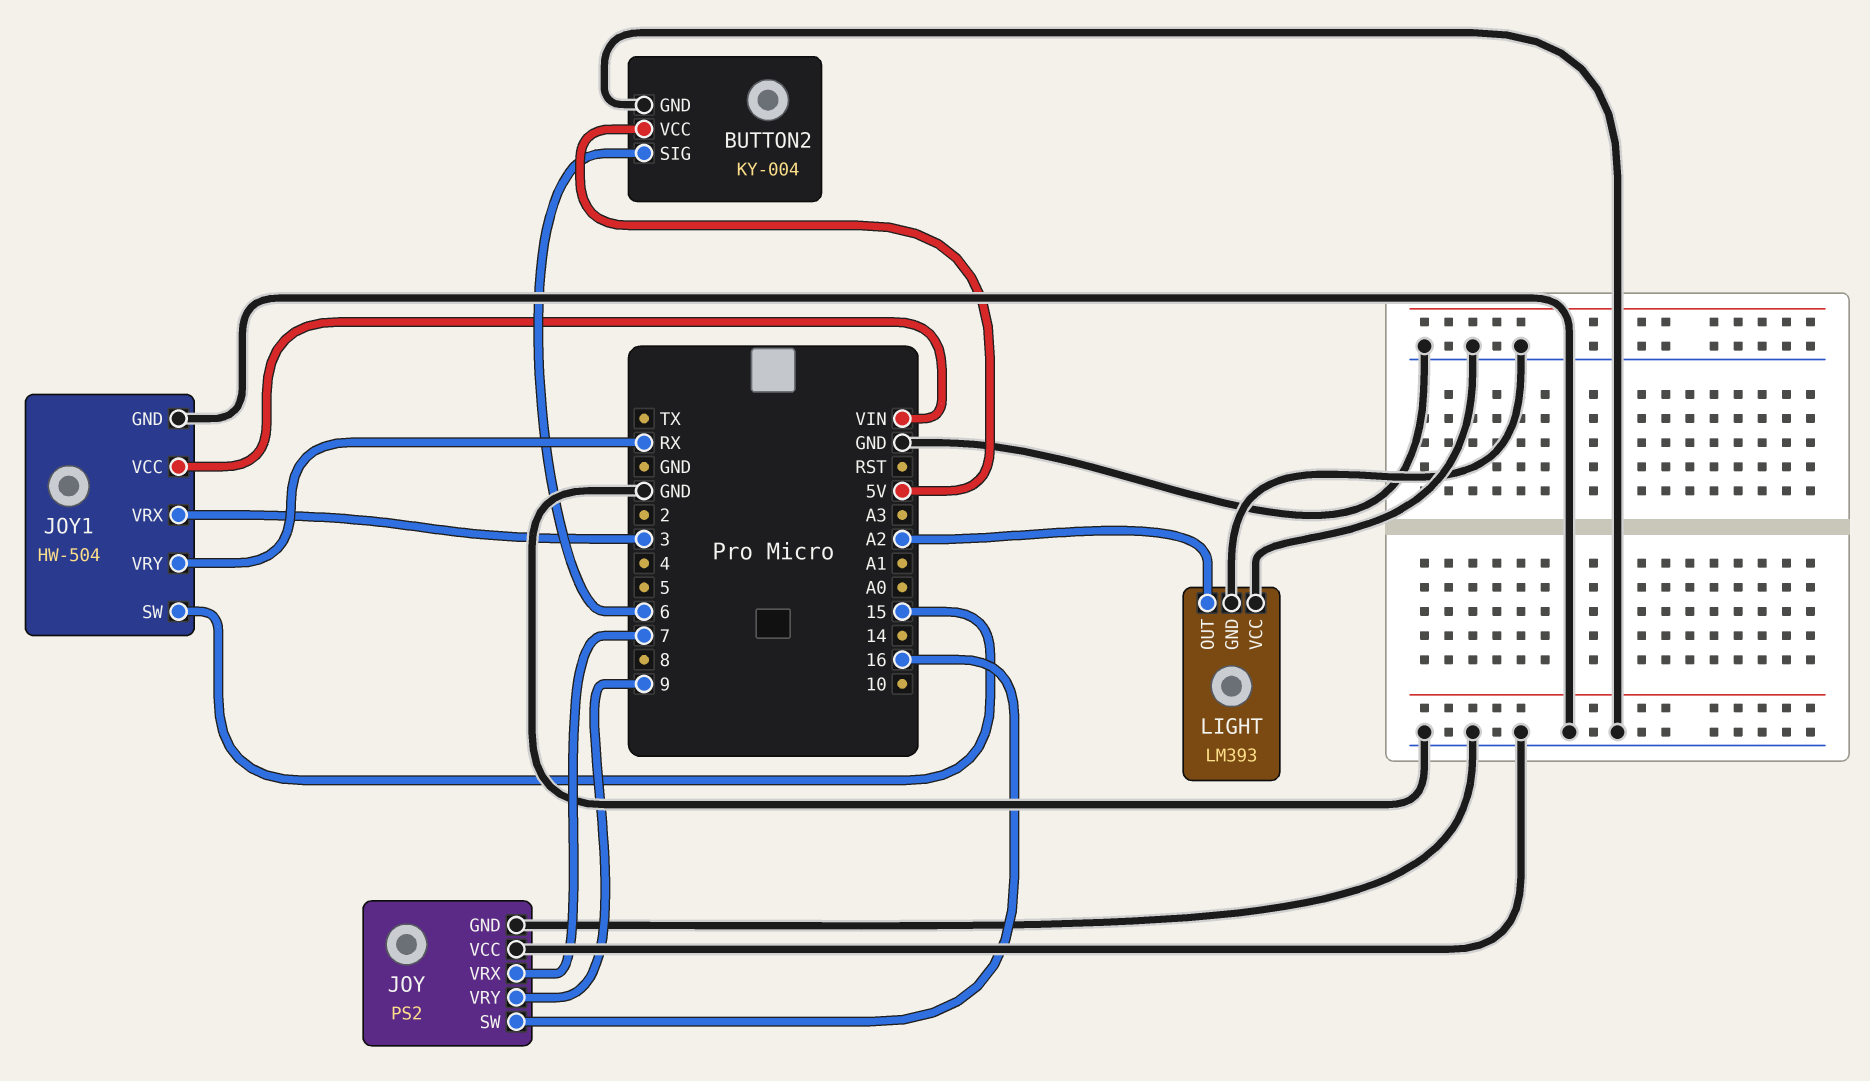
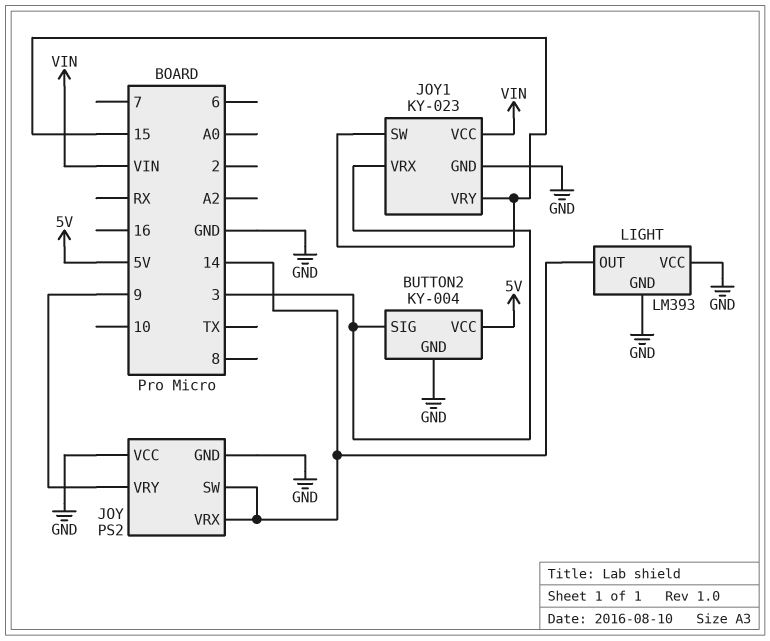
BUTTON2 pin SIG: 6 -> 3
JOY pin SW: 16 -> 14
JOY pin VRX: 7 -> 14
JOY1: HW-504 -> KY-023
JOY1 pin VRY: RX -> 15
LIGHT pin OUT: A2 -> 14

